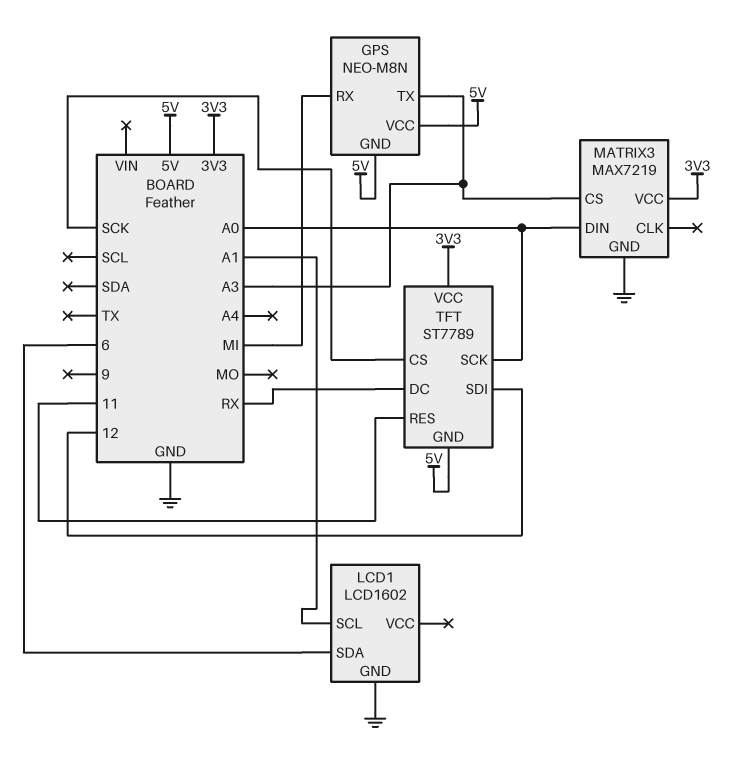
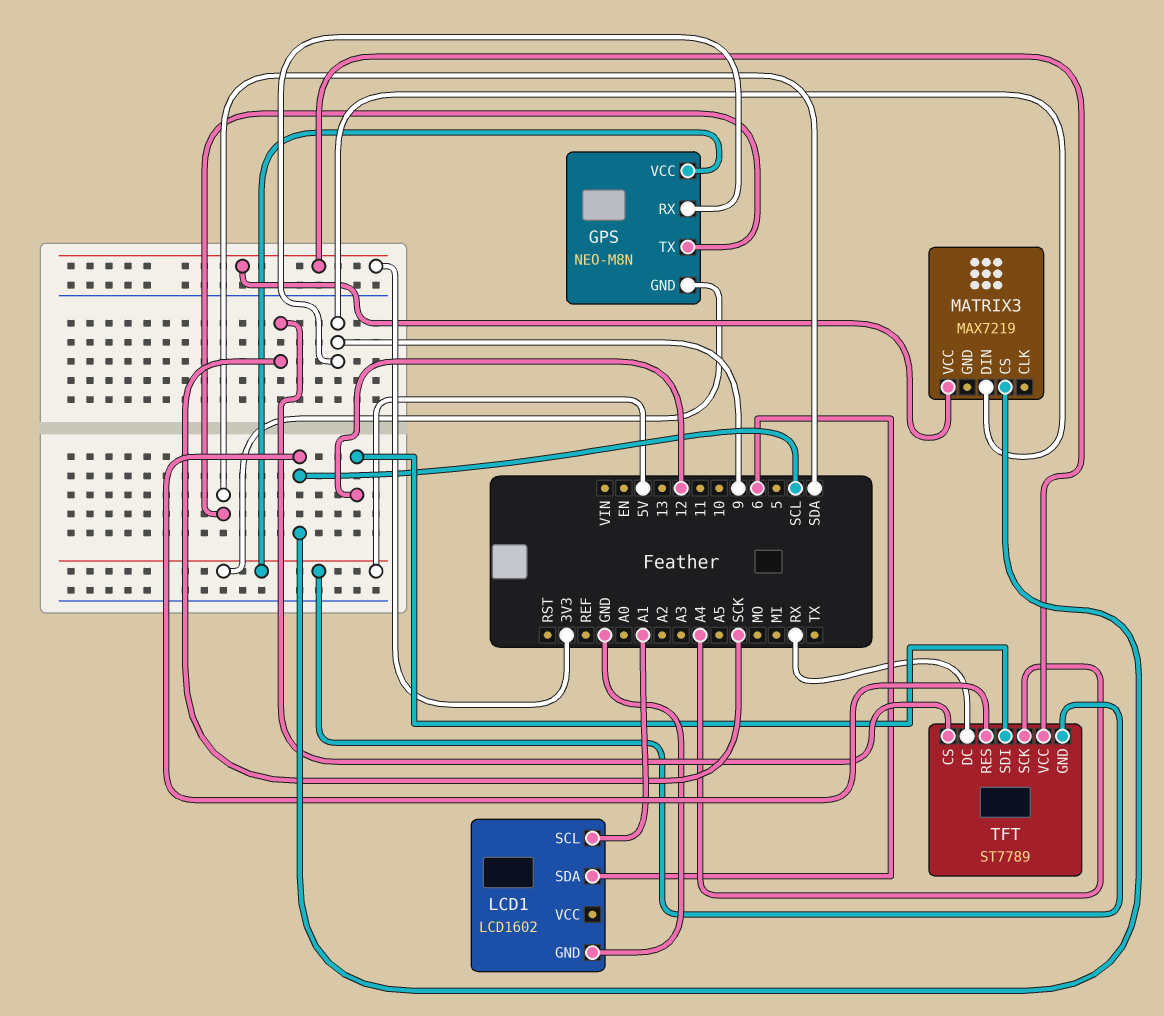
GPS pin RX: MI -> 9
GPS pin TX: A3 -> SDA
MATRIX3 pin CS: A3 -> SCL
MATRIX3 pin DIN: A0 -> 9
MATRIX3 pin GND: GND -> none
TFT pin RES: 11 -> SCL
TFT pin SCK: A0 -> A4

